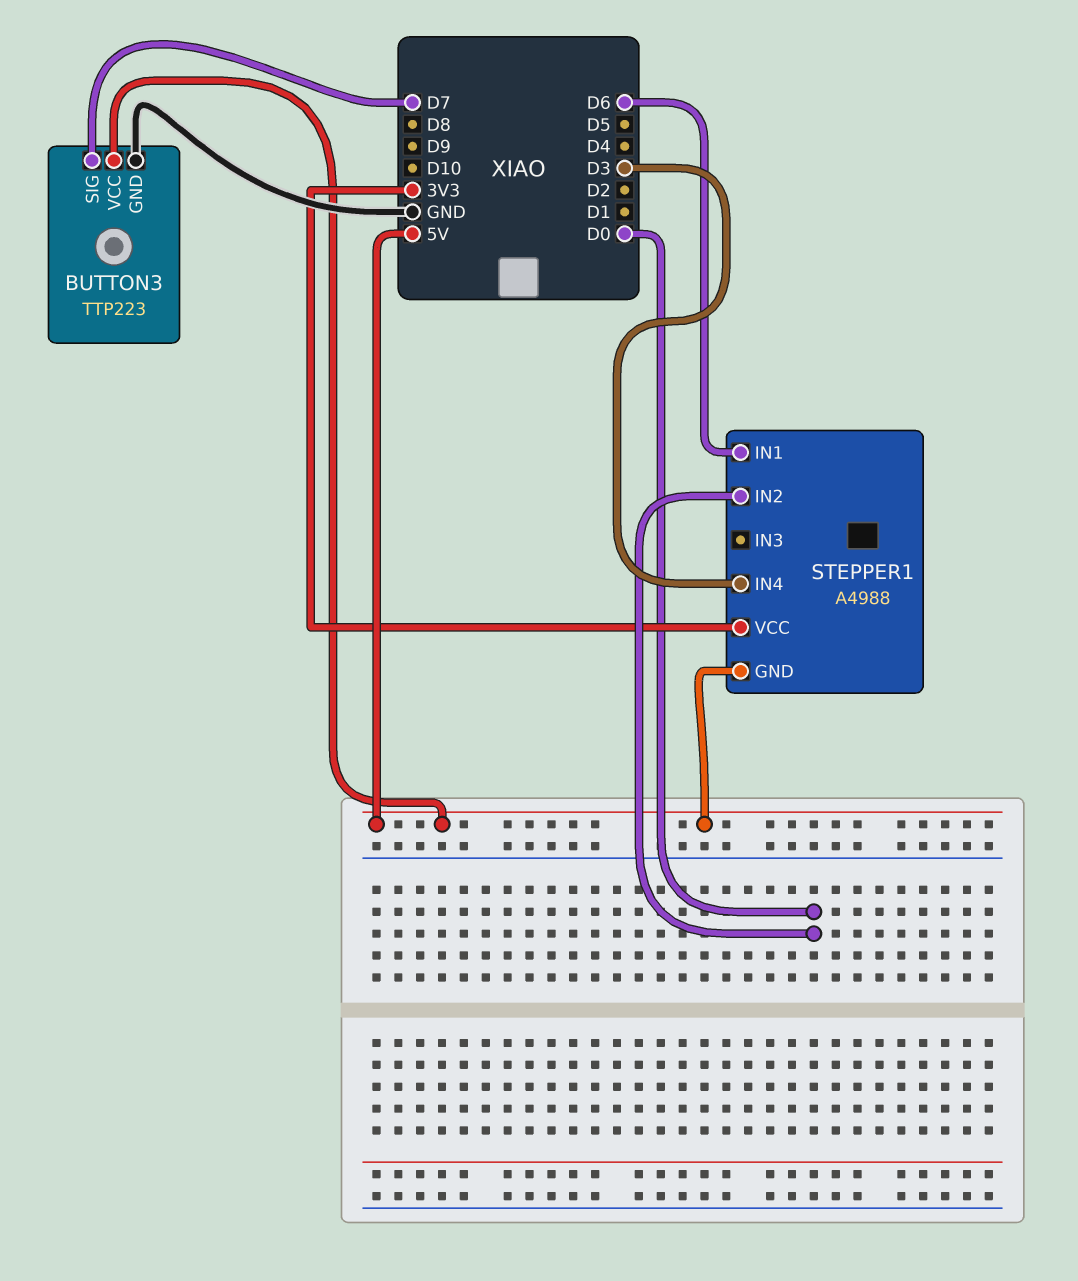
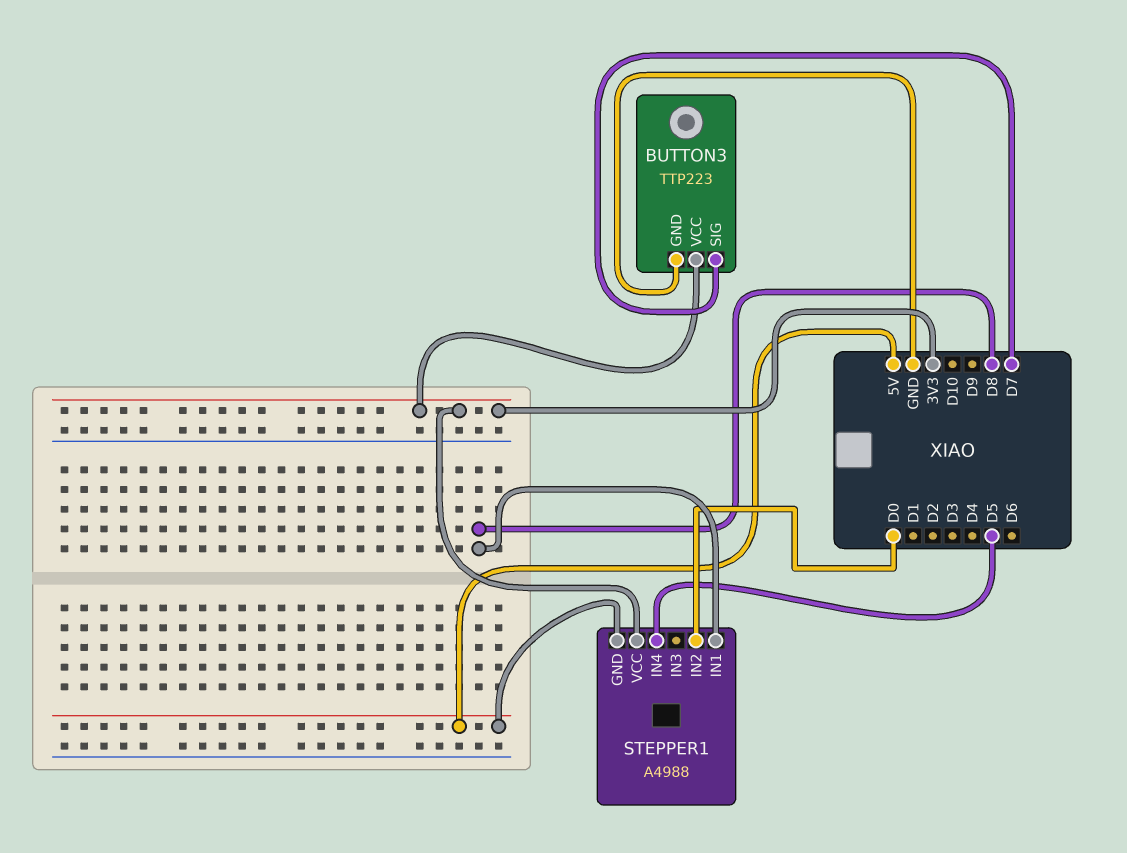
BUTTON3 pin VCC: 5V -> 3V3
STEPPER1 pin IN1: D6 -> D8
STEPPER1 pin IN4: D3 -> D5

